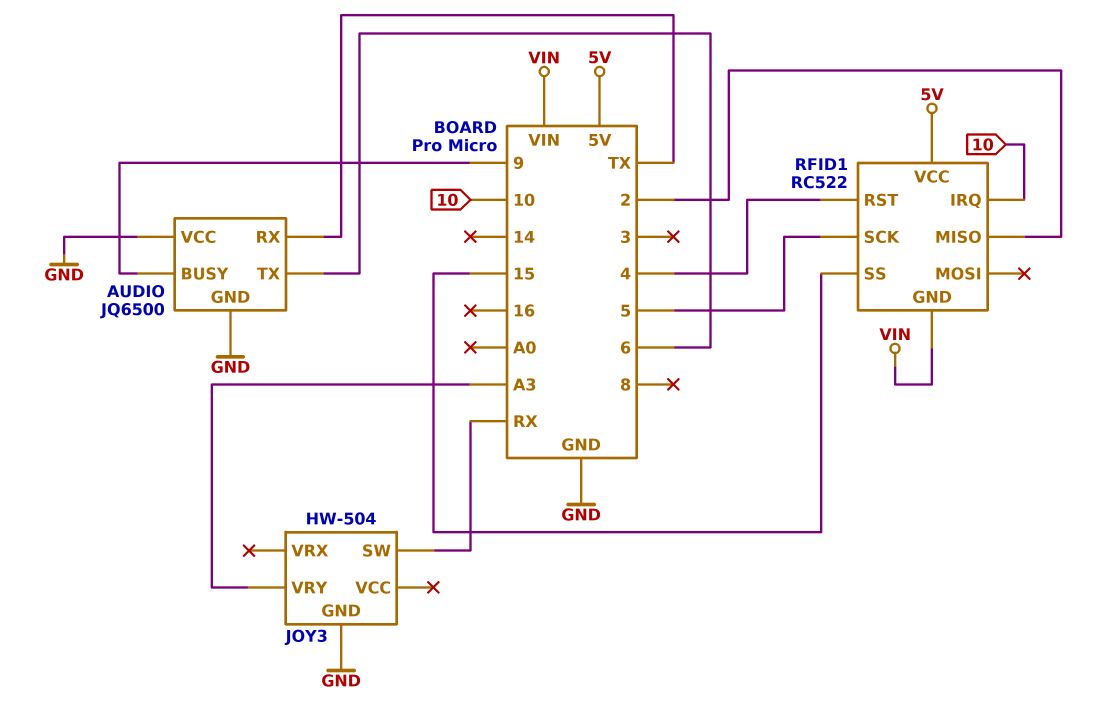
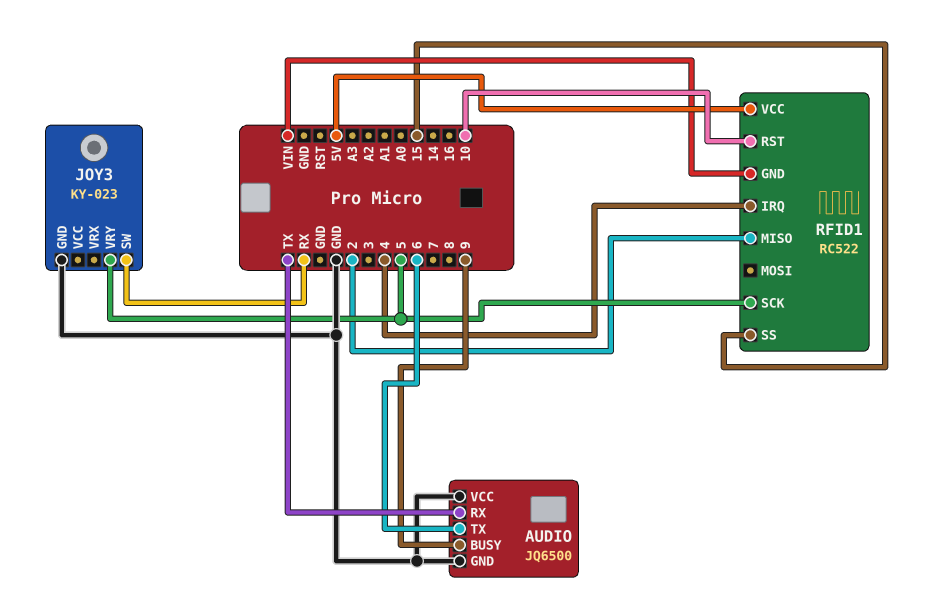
JOY3: HW-504 -> KY-023
JOY3 pin VRY: A3 -> 5
RFID1 pin IRQ: 10 -> 4
RFID1 pin RST: 4 -> 10

